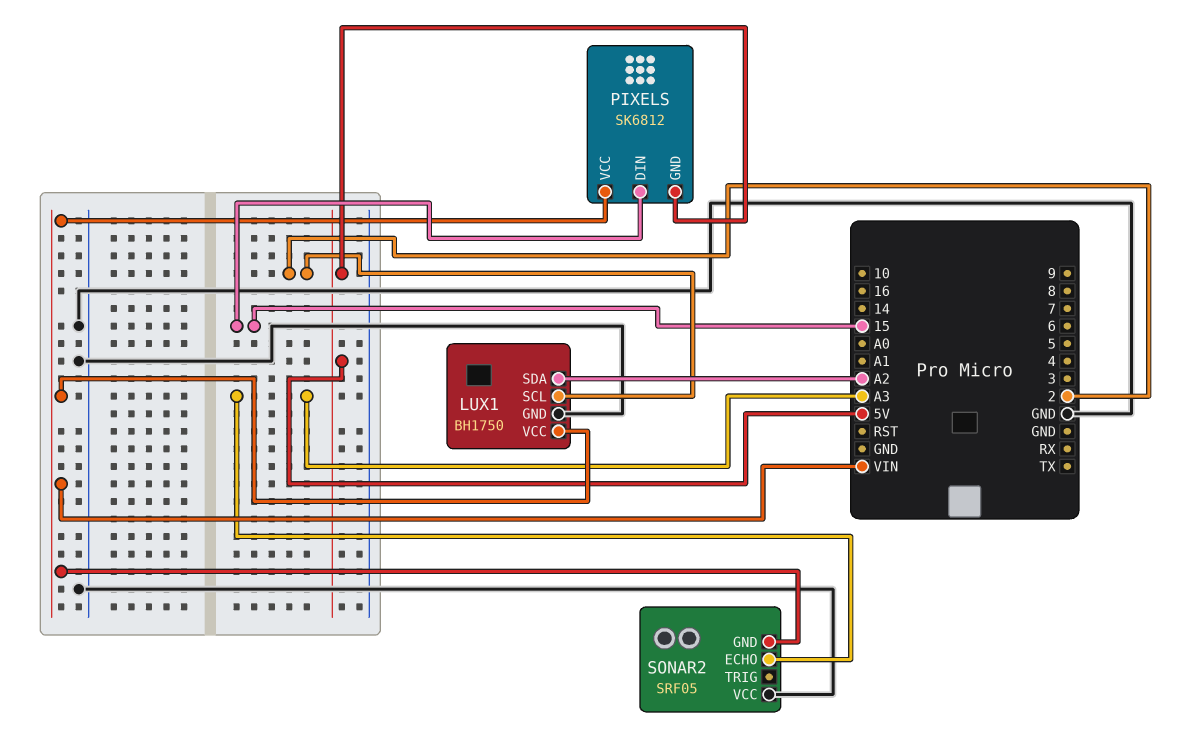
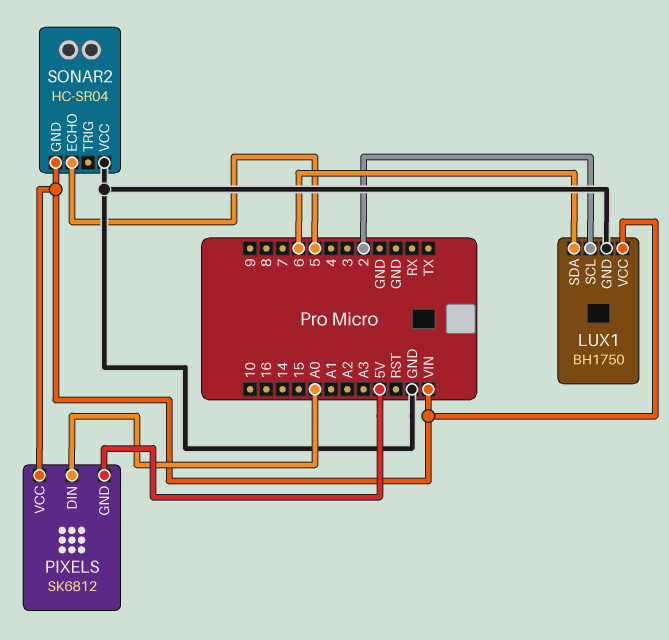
LUX1 pin SDA: A2 -> 6
PIXELS pin DIN: 15 -> A0
SONAR2: SRF05 -> HC-SR04
SONAR2 pin ECHO: A3 -> 5

